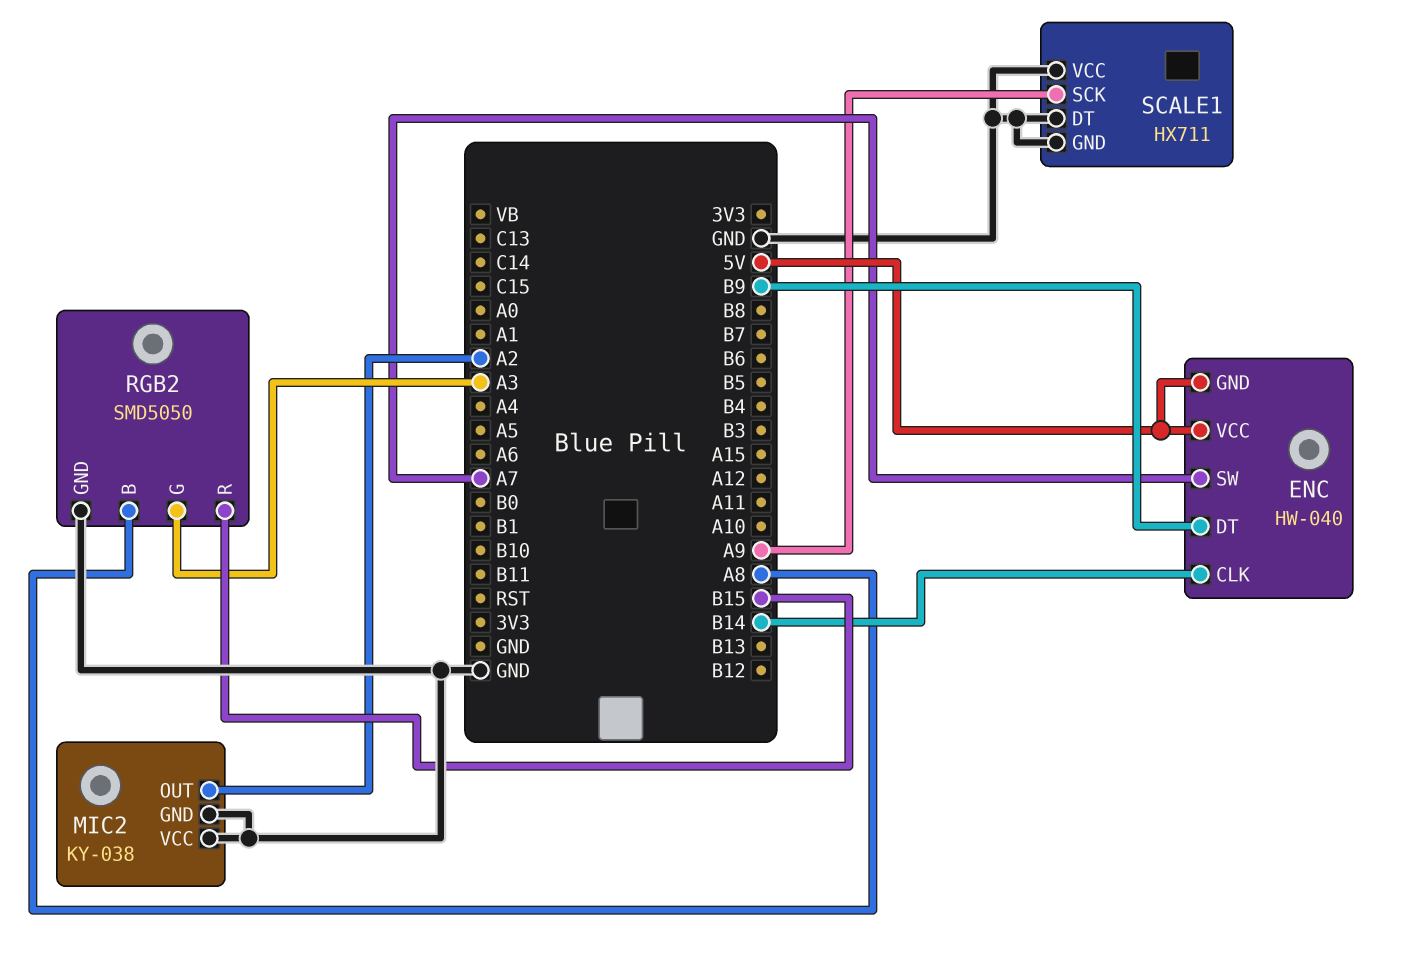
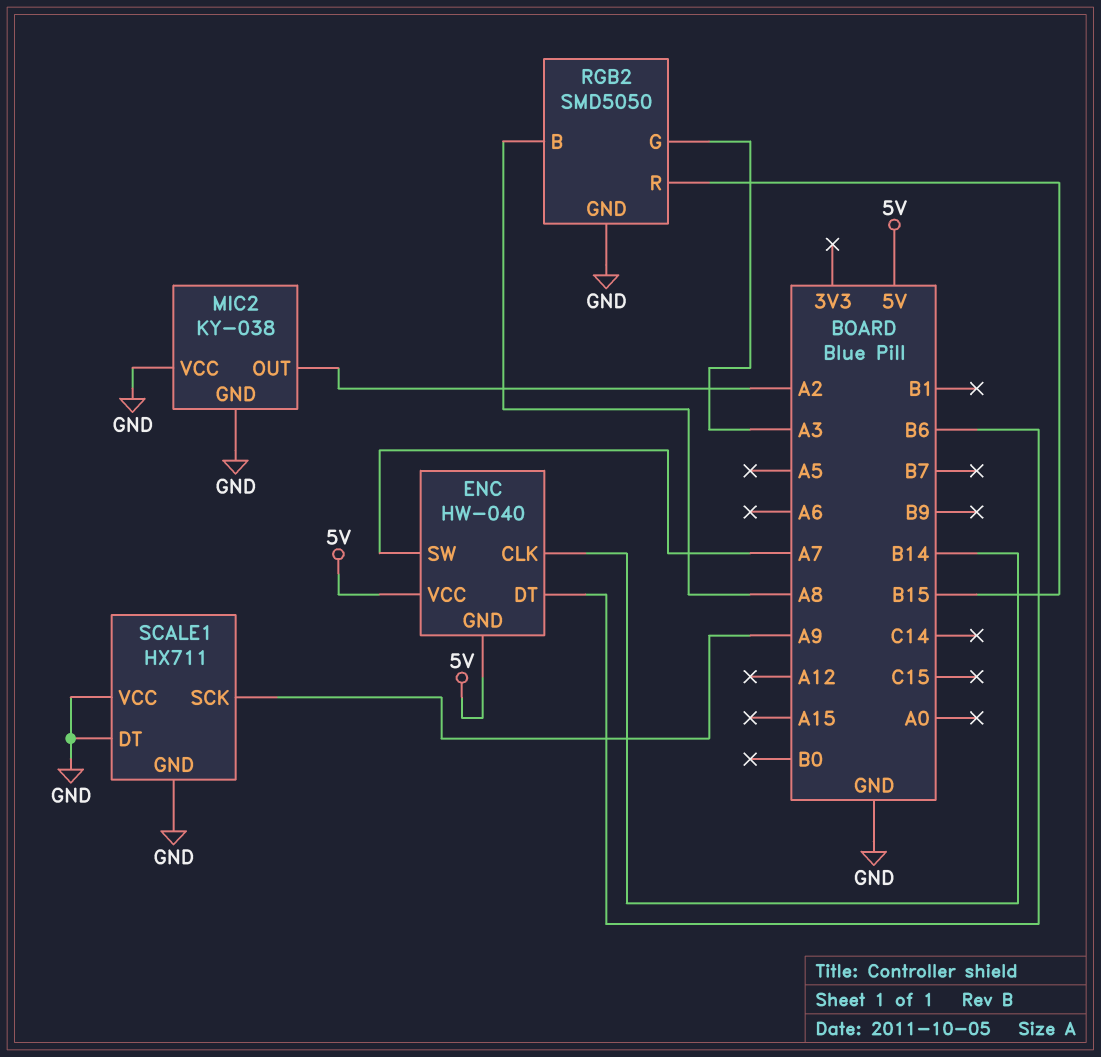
ENC pin DT: B9 -> B6

